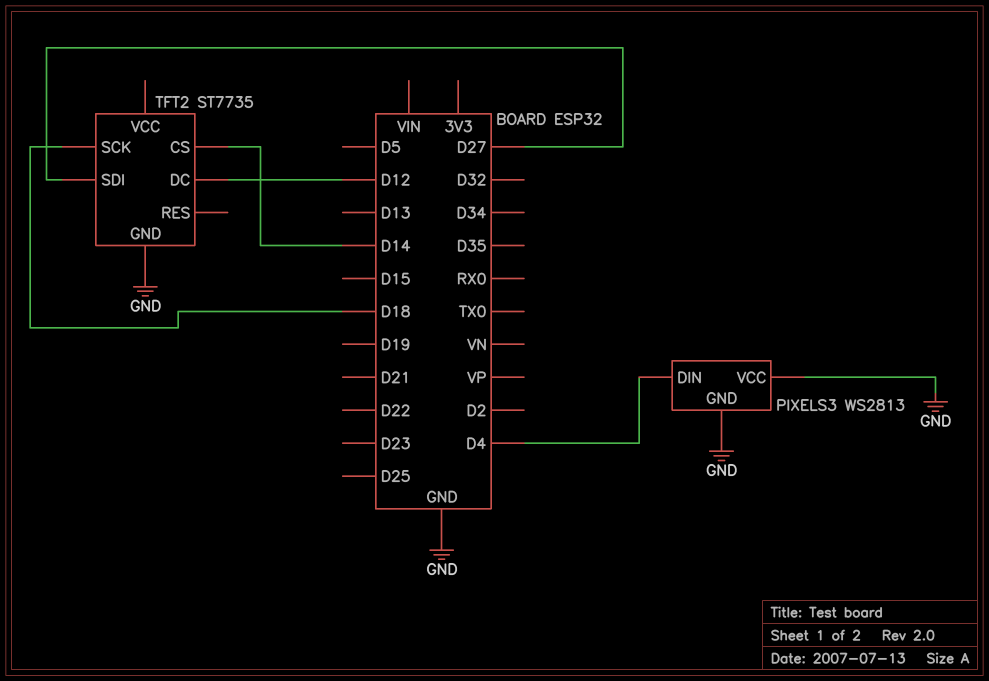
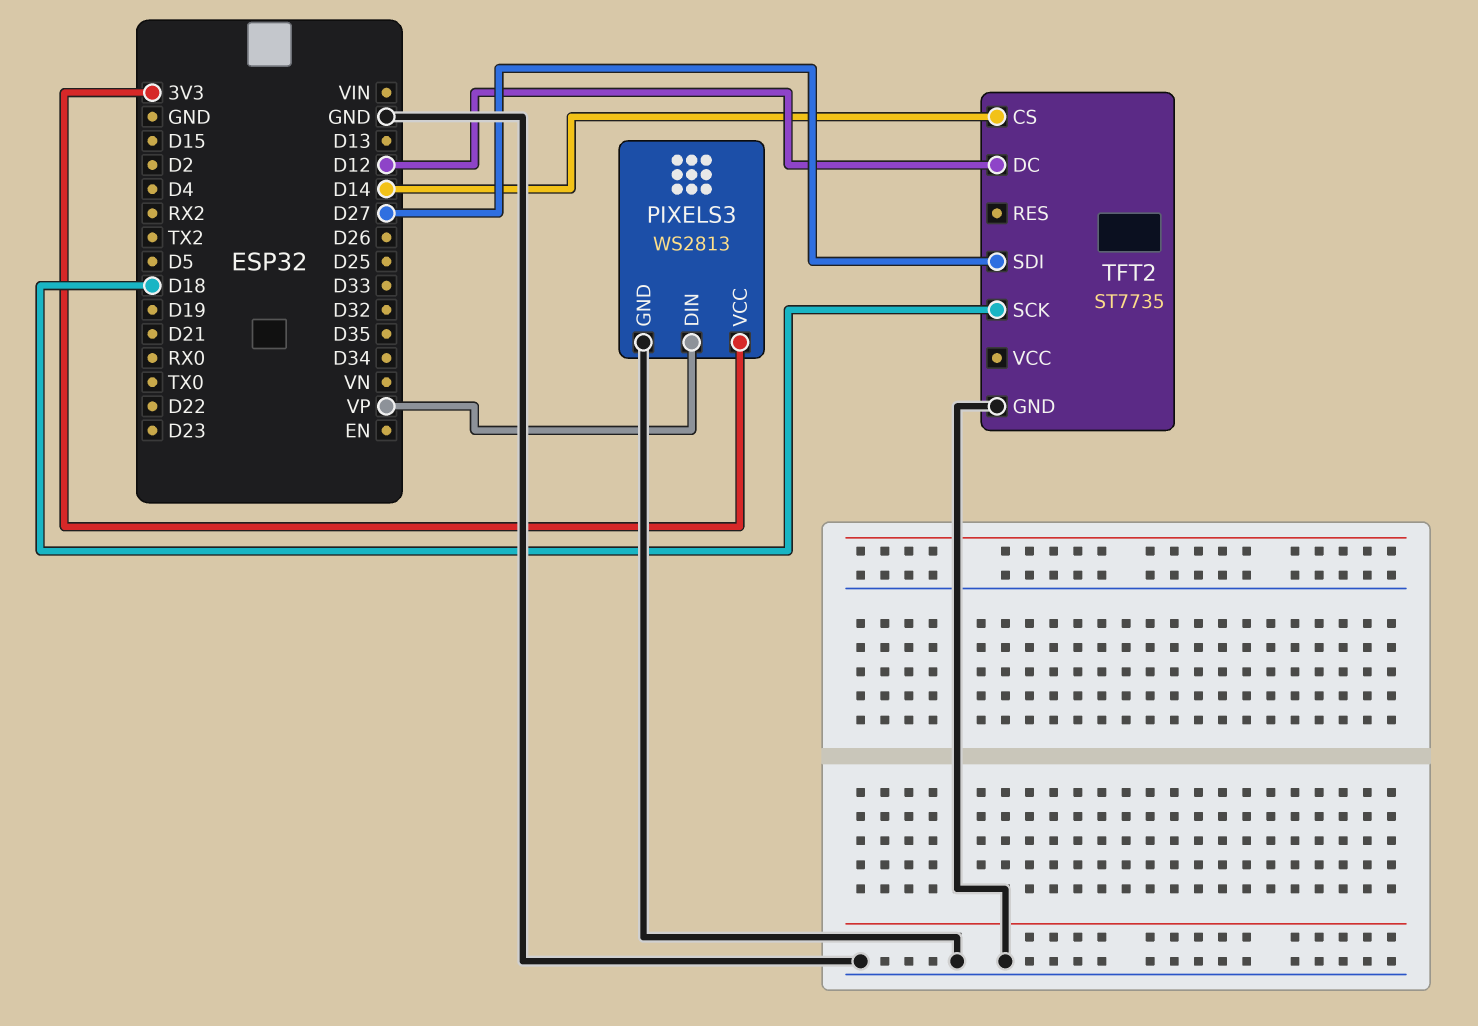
PIXELS3 pin DIN: D4 -> VP
PIXELS3 pin VCC: GND -> 3V3

